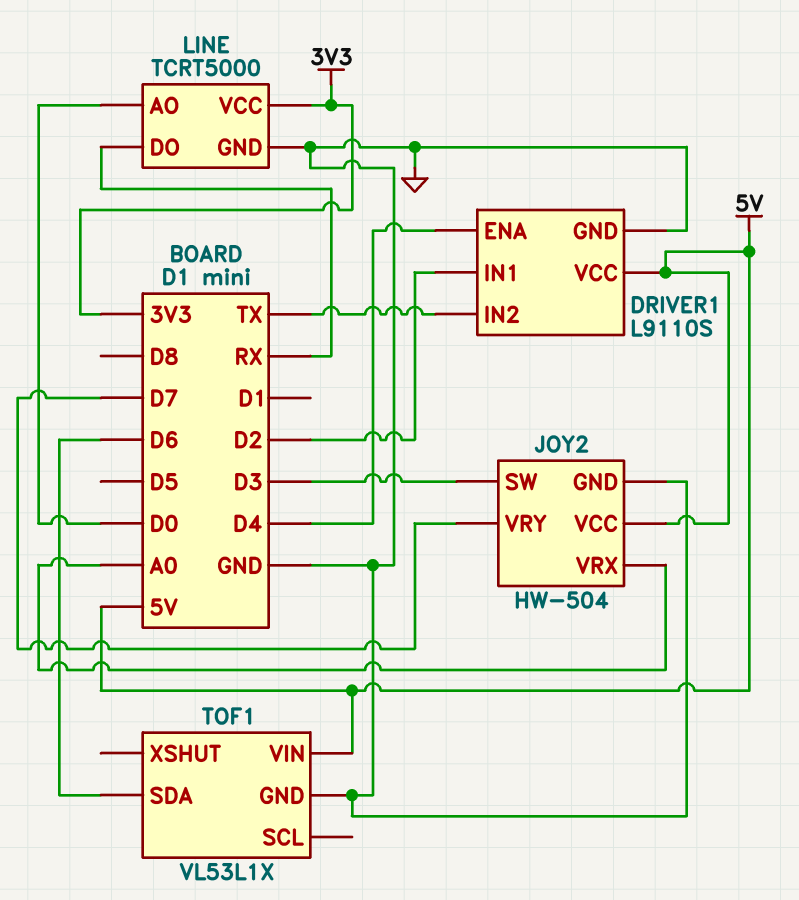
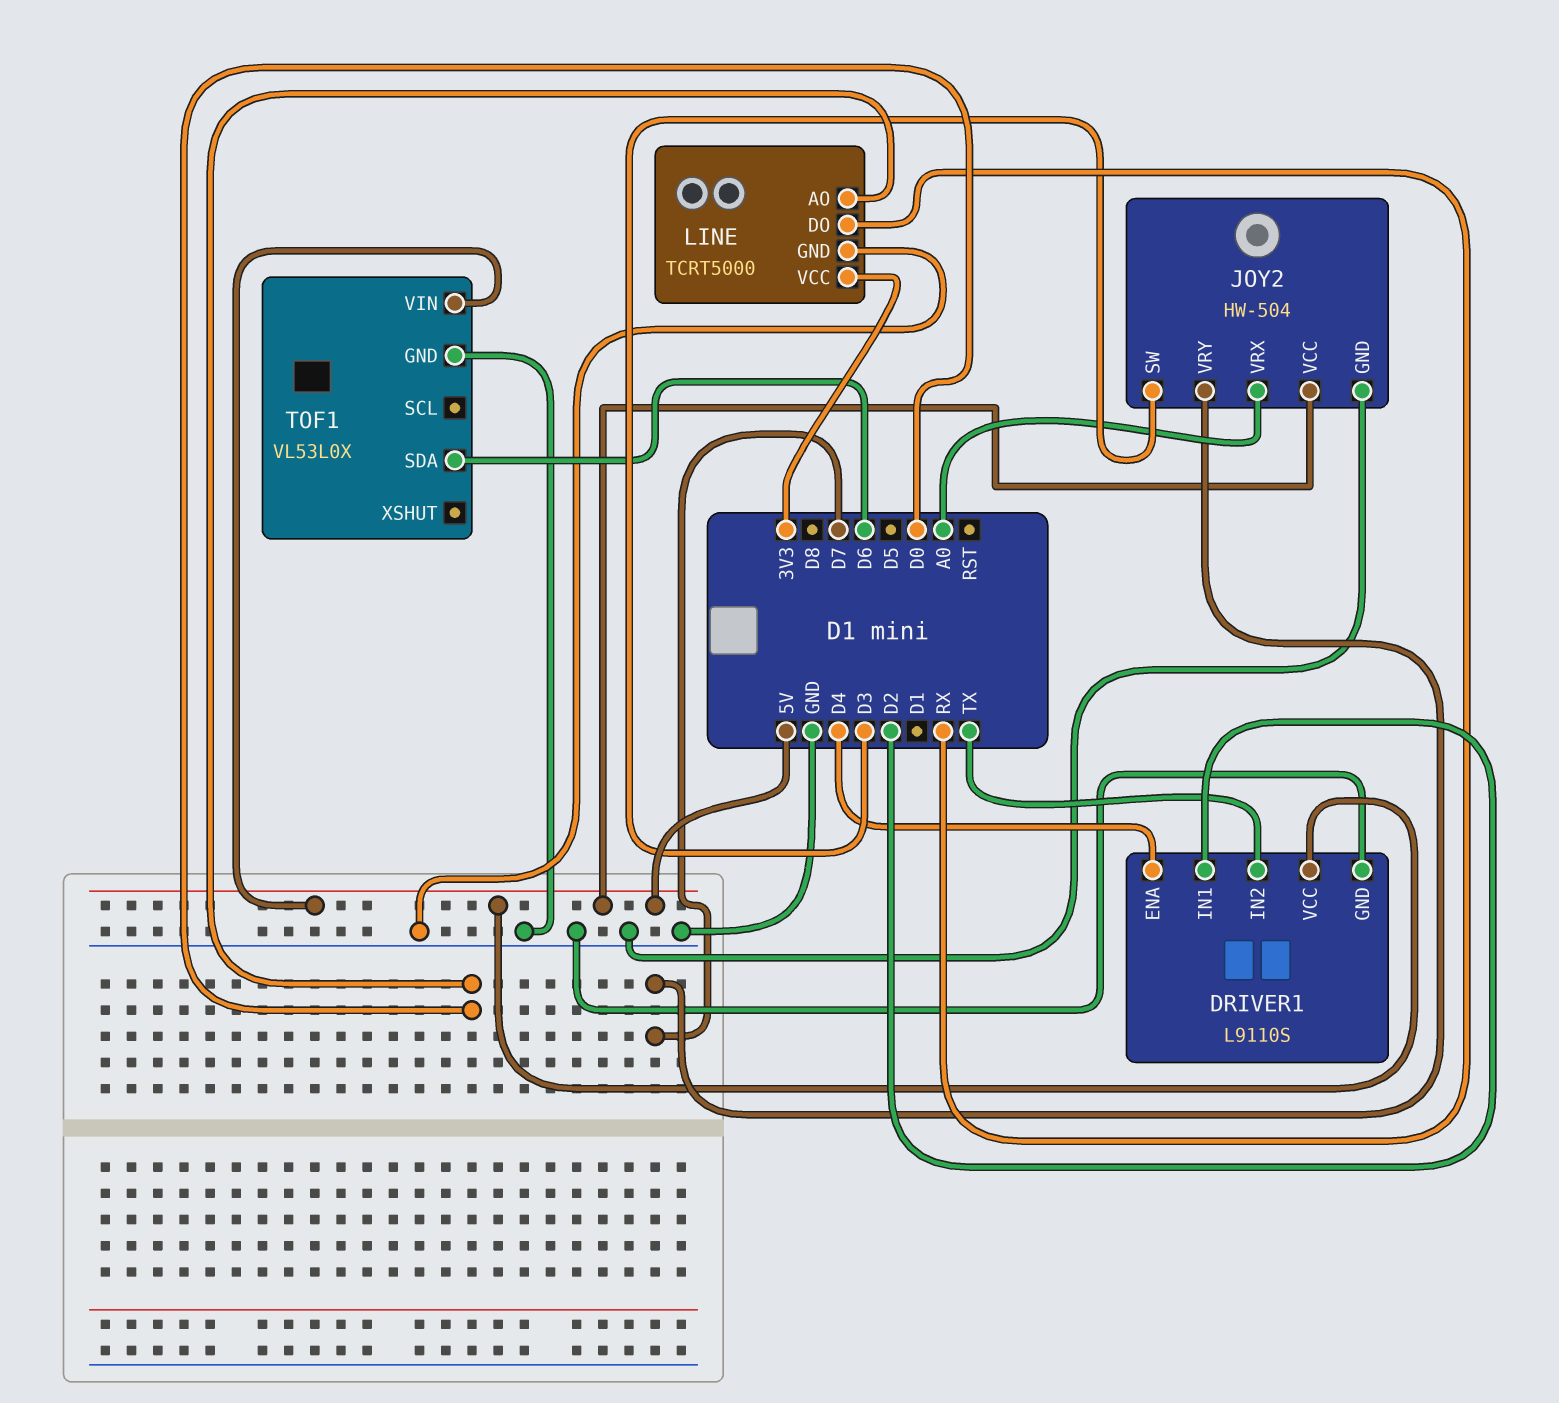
TOF1: VL53L1X -> VL53L0X

